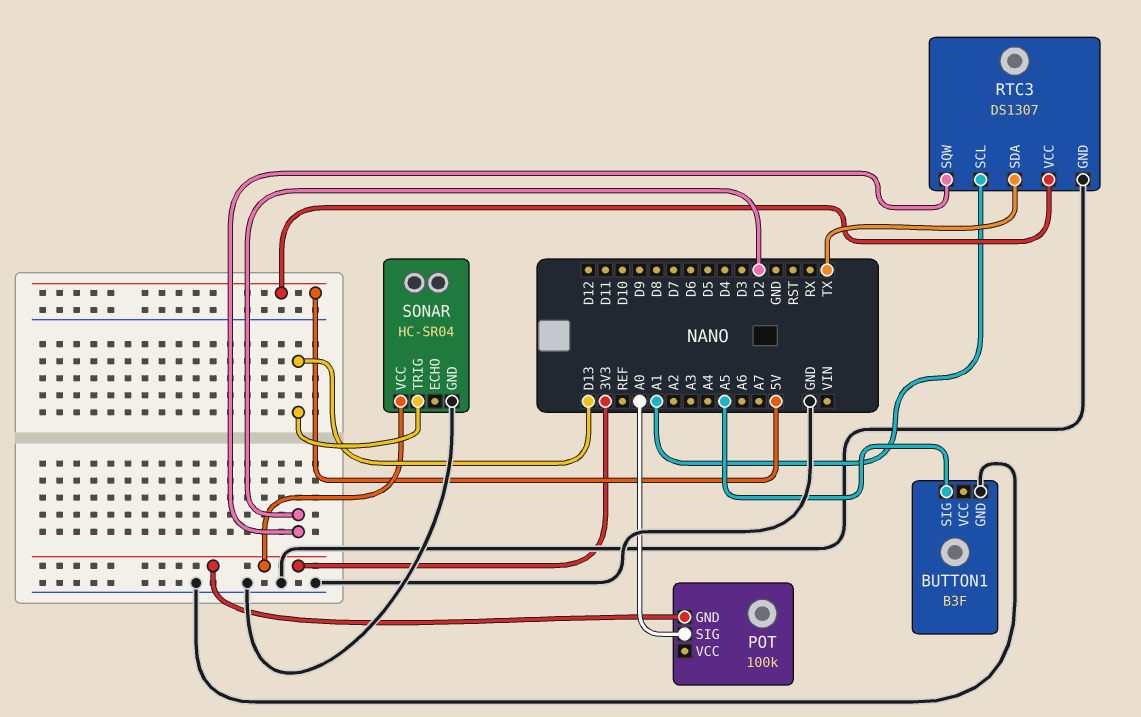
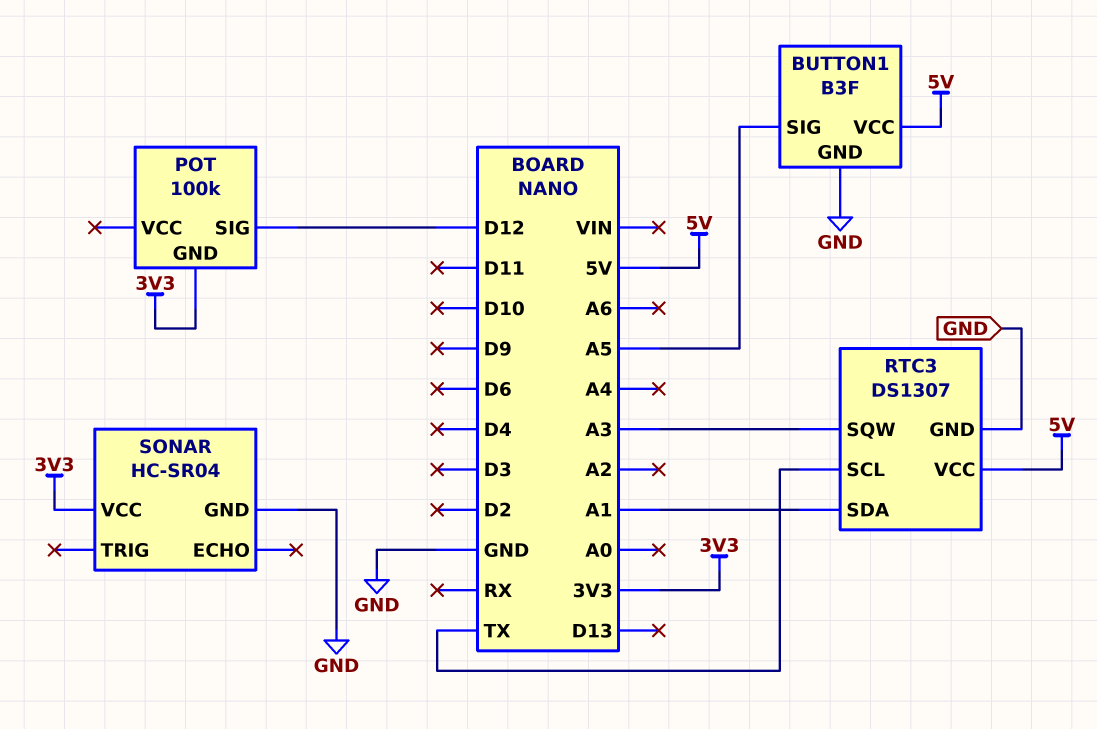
BUTTON1 pin VCC: none -> 5V
POT pin SIG: A0 -> D12
RTC3 pin SCL: A1 -> TX
RTC3 pin SDA: TX -> A1
RTC3 pin SQW: D2 -> A3
SONAR pin TRIG: D13 -> none

